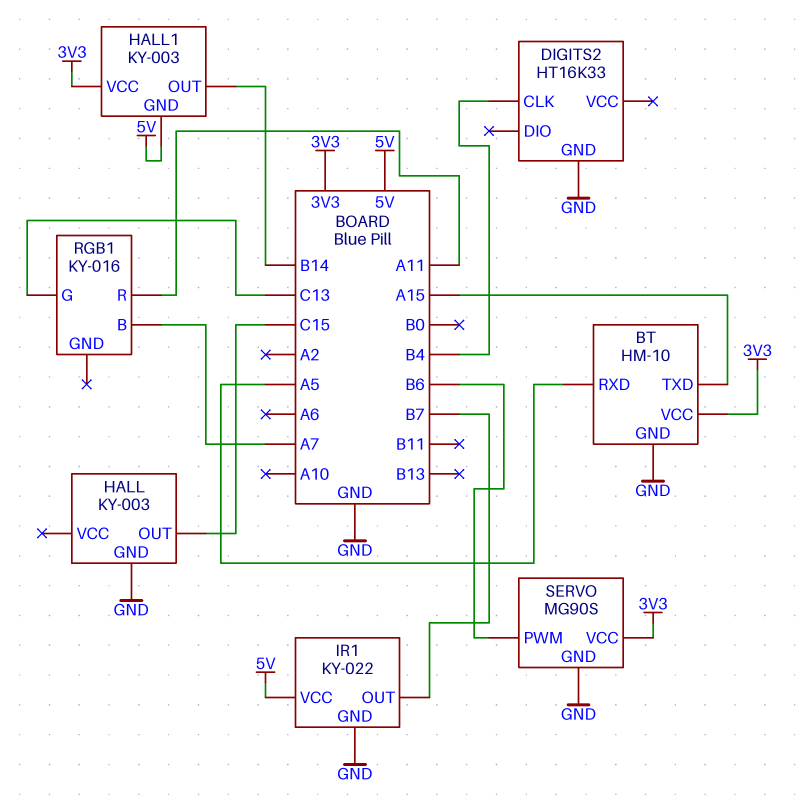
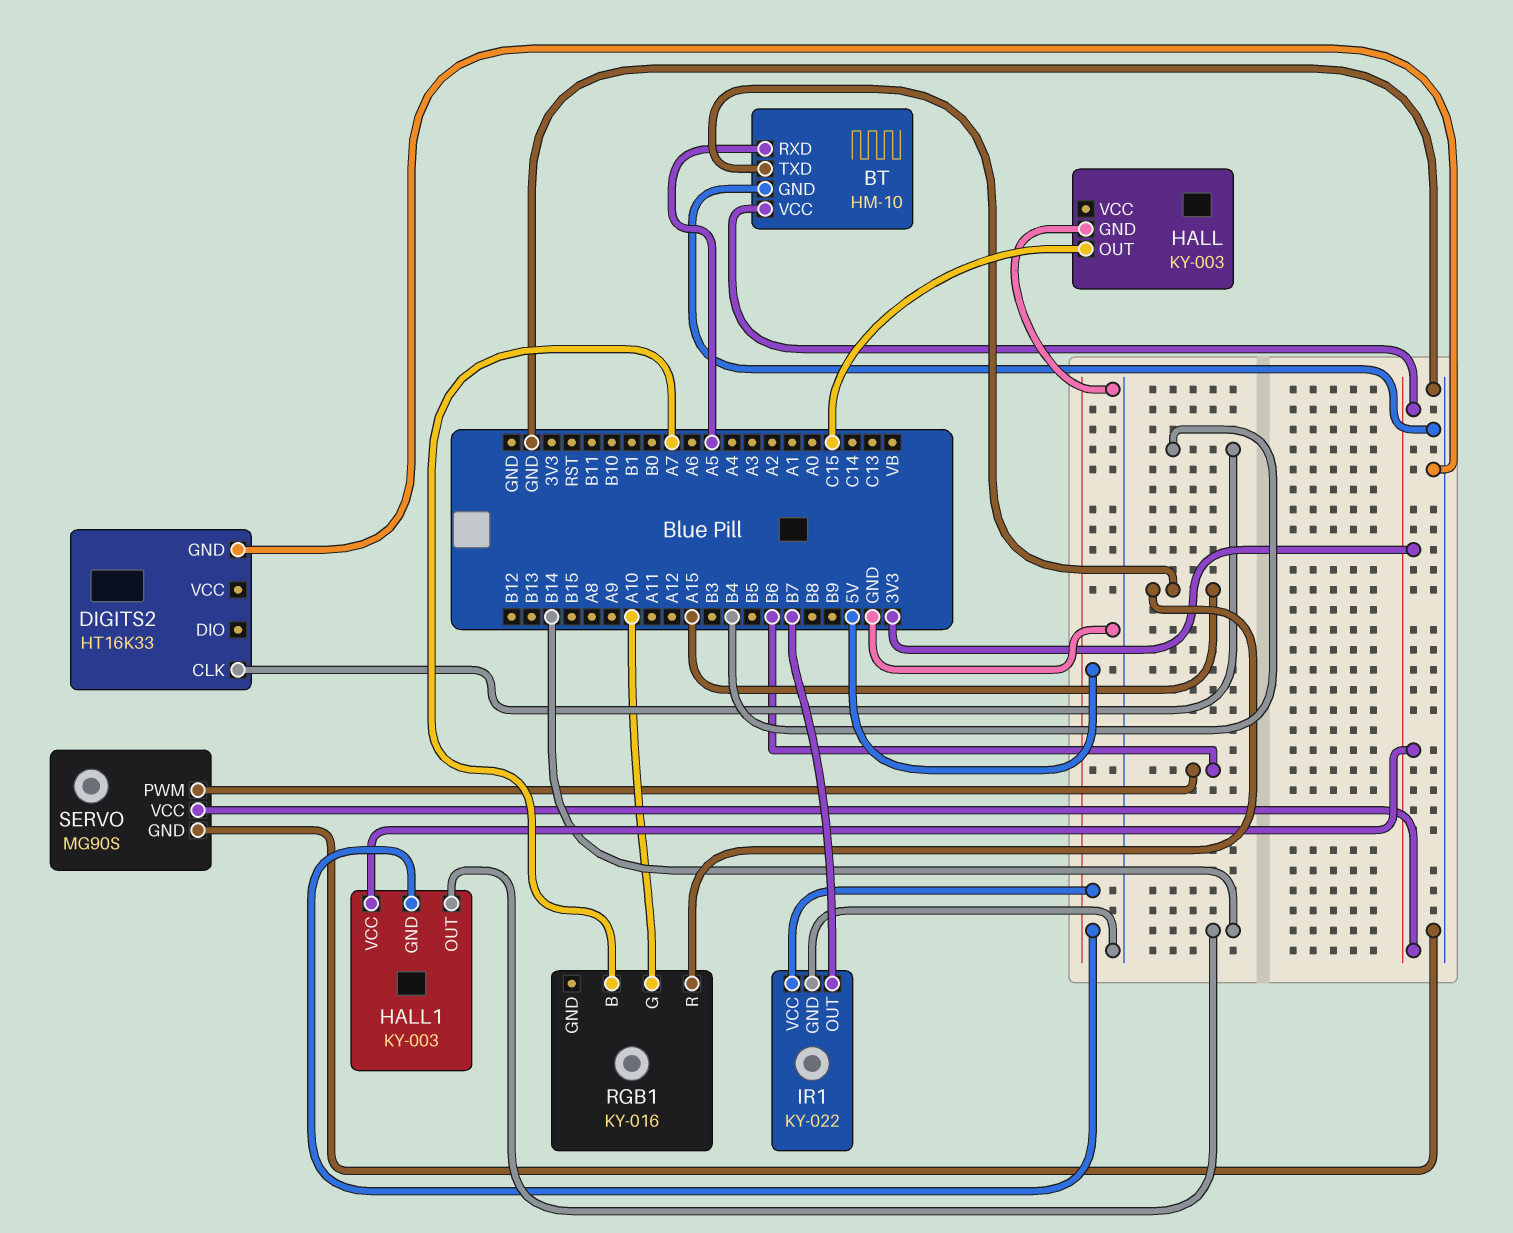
RGB1 pin G: C13 -> A10
RGB1 pin R: A11 -> A15

